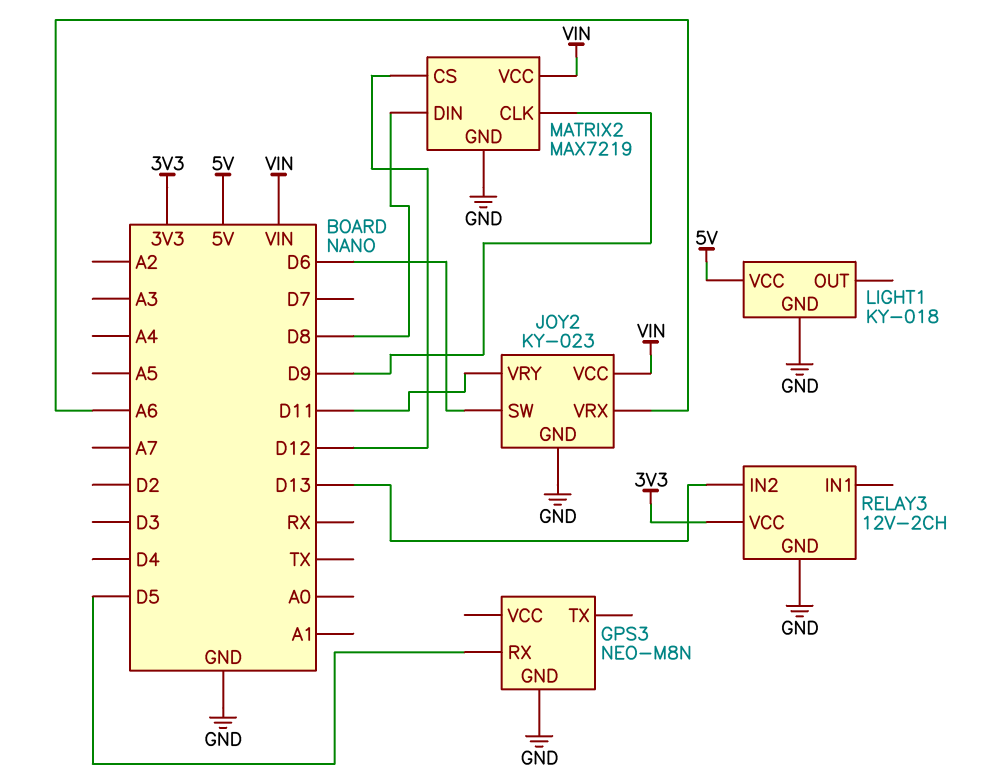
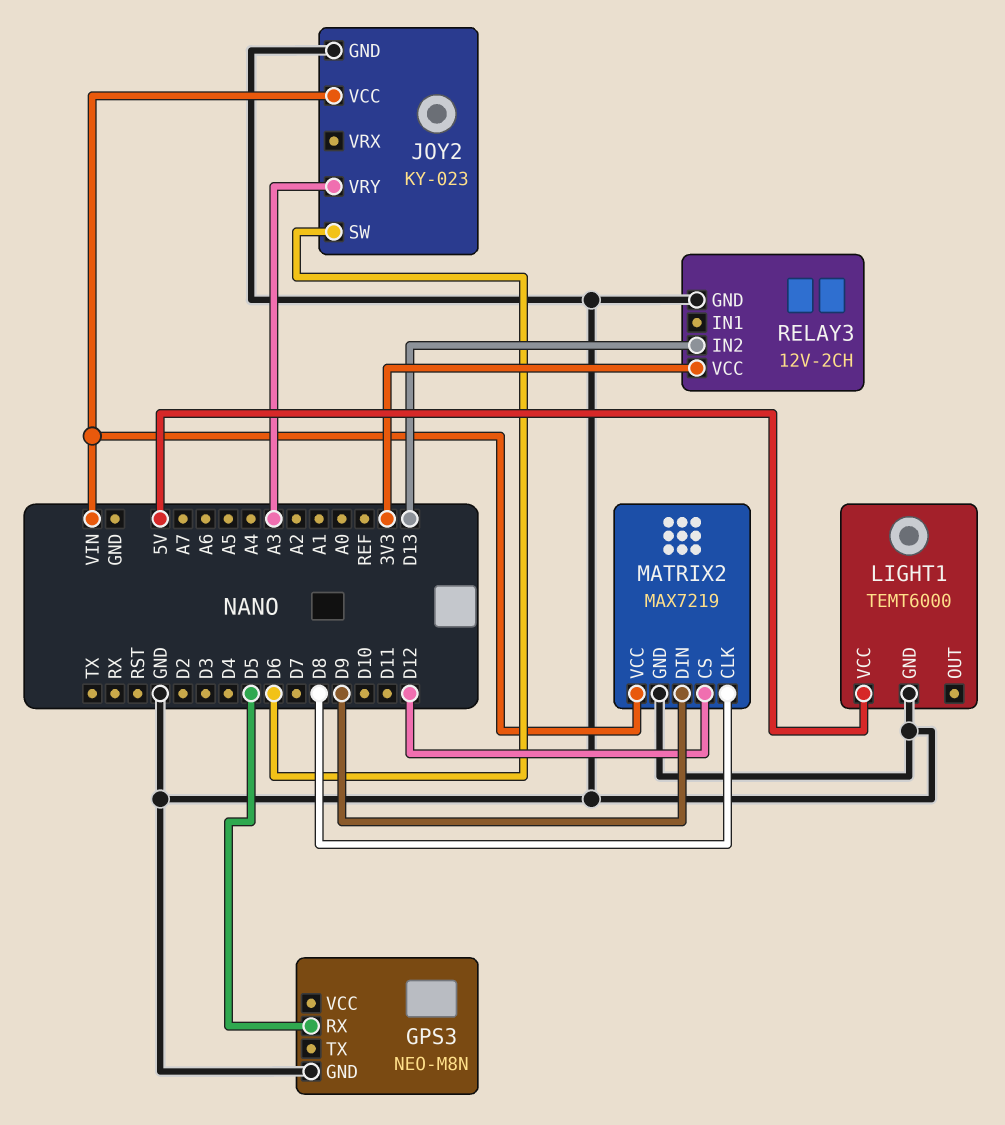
JOY2 pin VRX: A6 -> none
JOY2 pin VRY: D11 -> A3
LIGHT1: KY-018 -> TEMT6000
MATRIX2 pin CLK: D9 -> D8
MATRIX2 pin DIN: D8 -> D9

